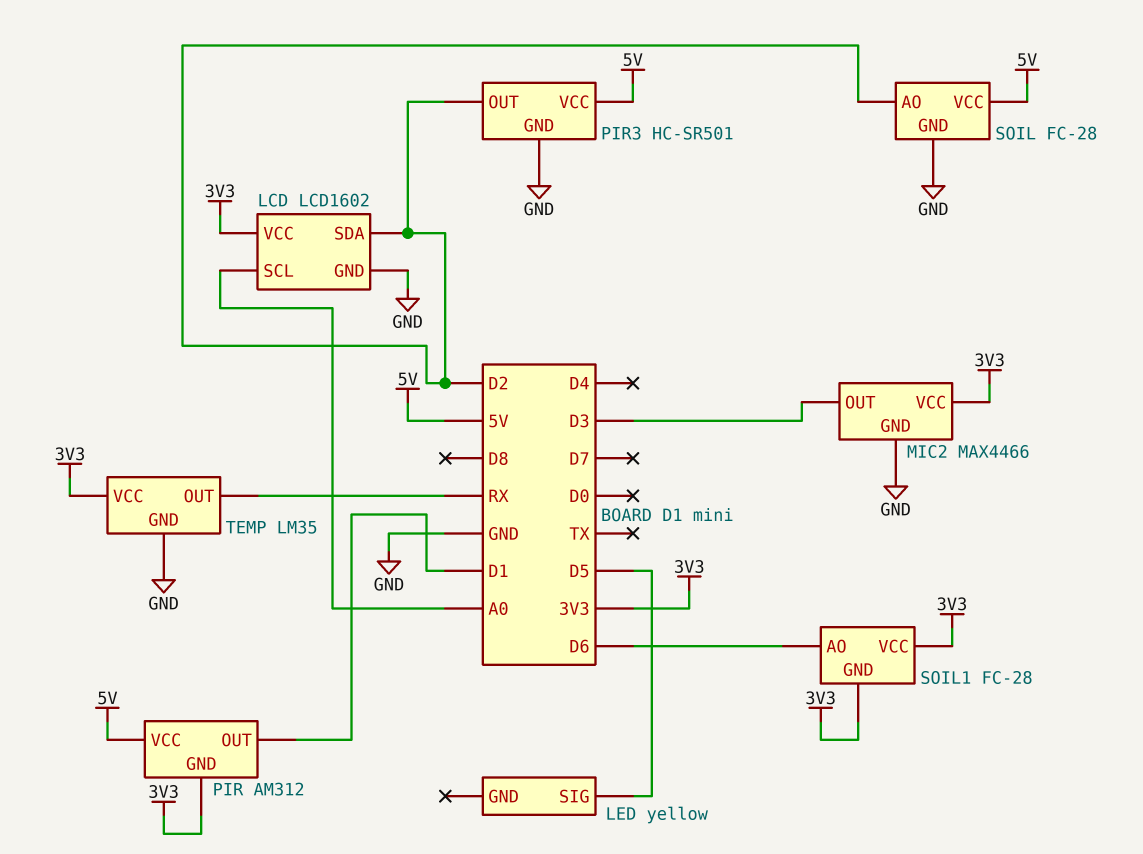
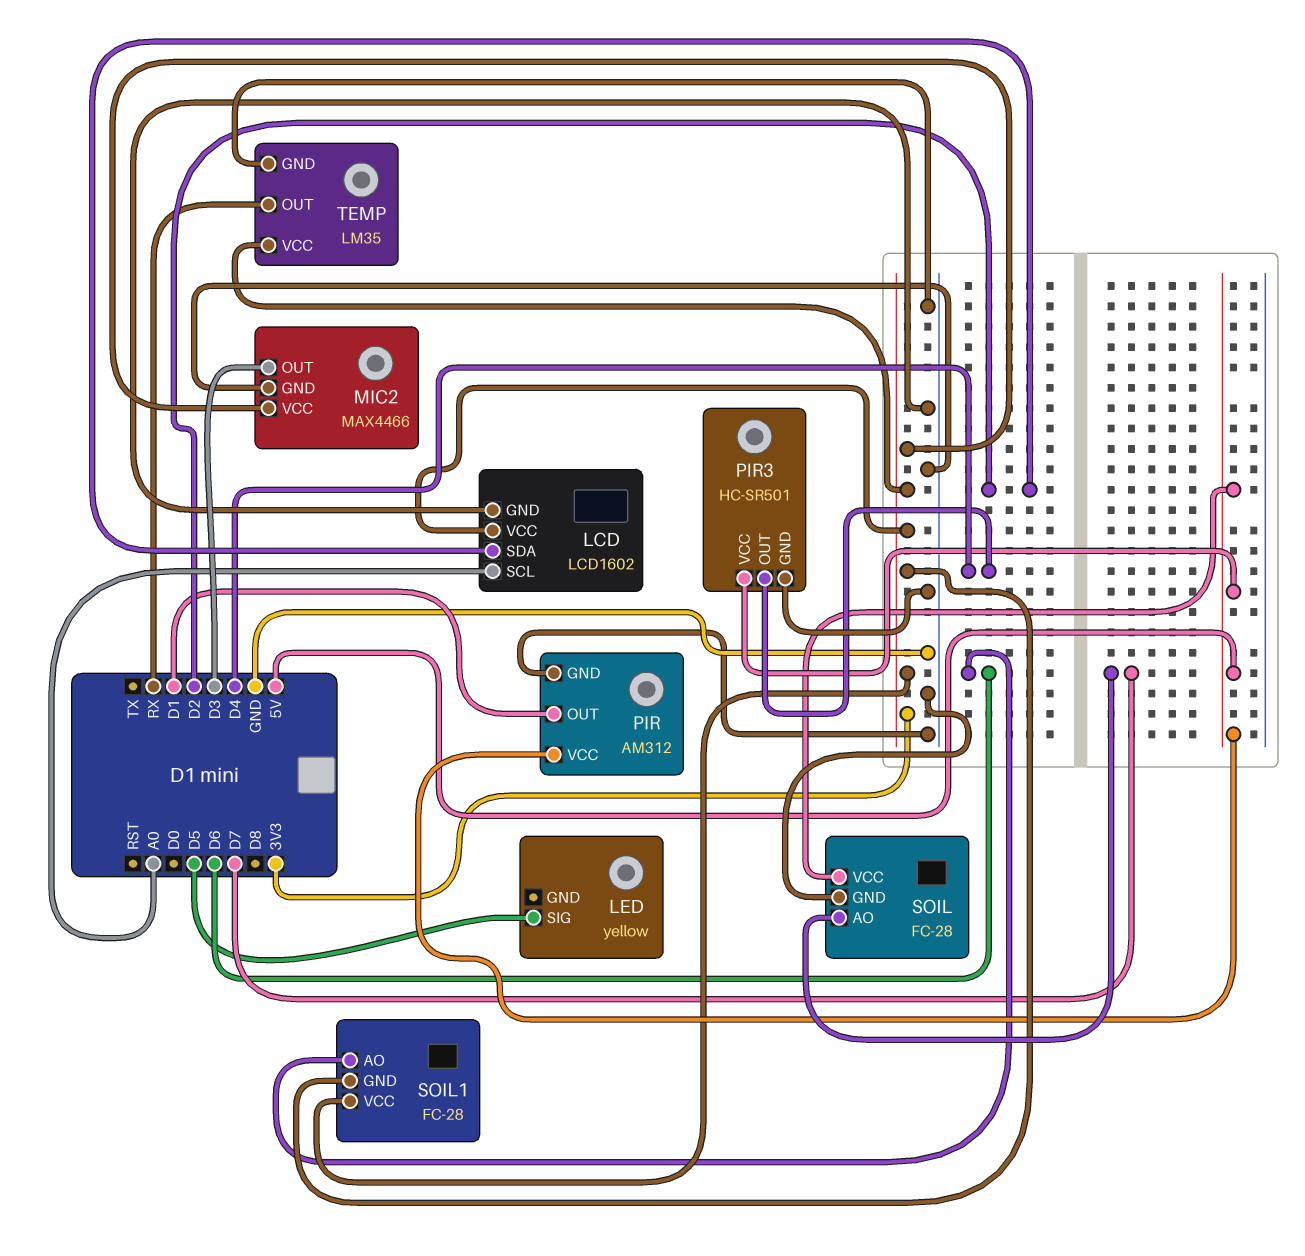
PIR pin GND: 3V3 -> GND
PIR3 pin OUT: D2 -> D4
SOIL pin AO: D2 -> D7

